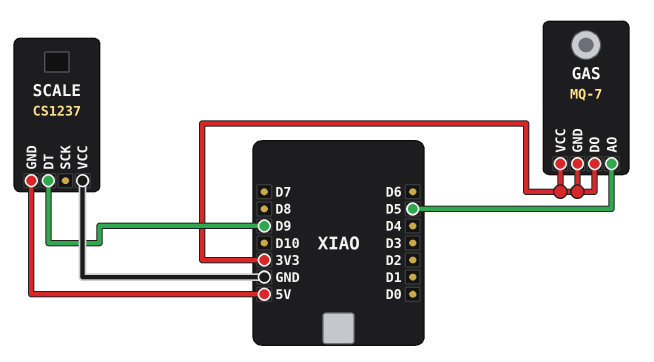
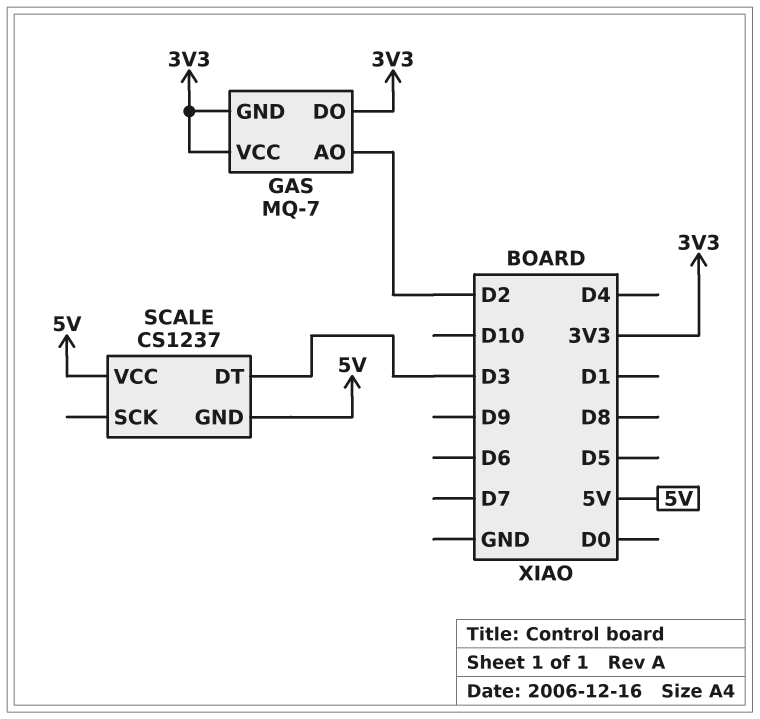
GAS pin AO: D5 -> D2
SCALE pin DT: D9 -> D3
SCALE pin VCC: GND -> 5V

